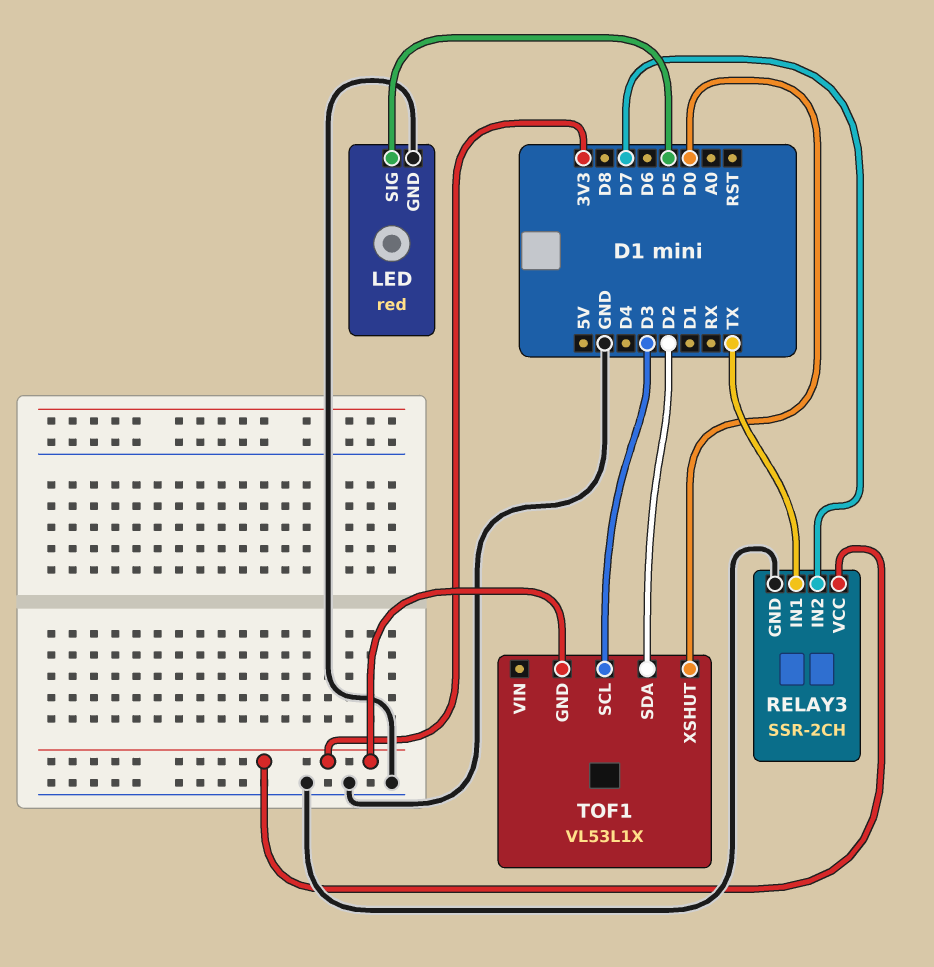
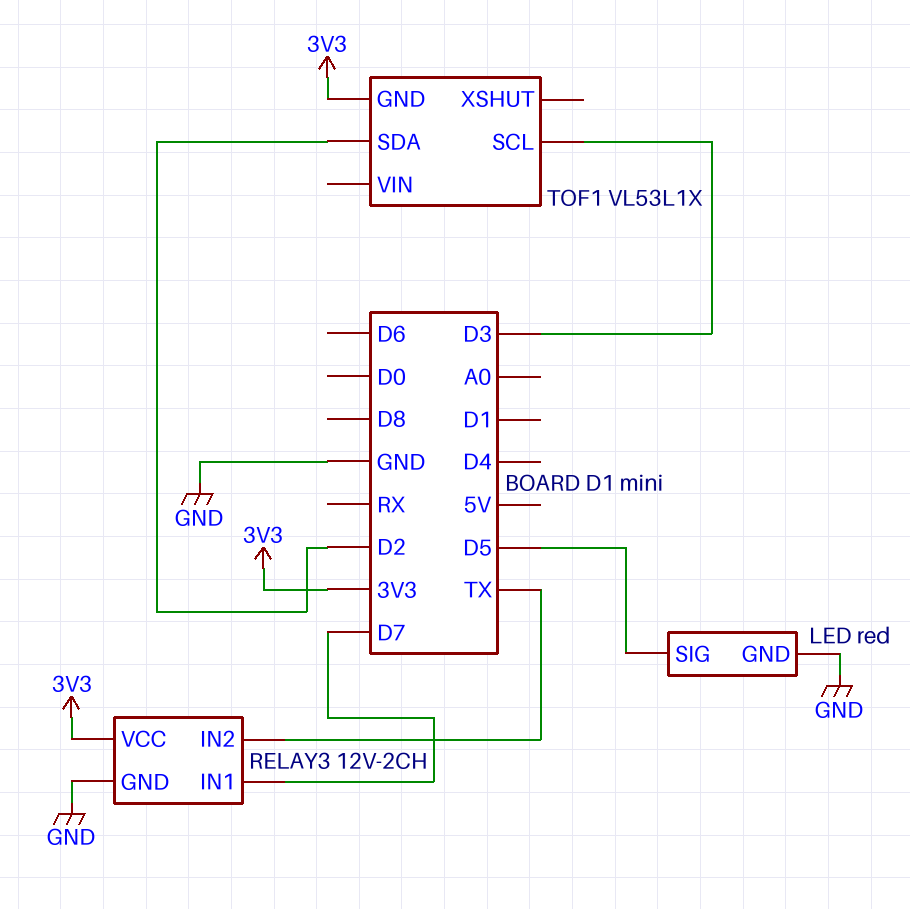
RELAY3: SSR-2CH -> 12V-2CH
RELAY3 pin IN1: TX -> D7
RELAY3 pin IN2: D7 -> TX
TOF1 pin XSHUT: D0 -> none

